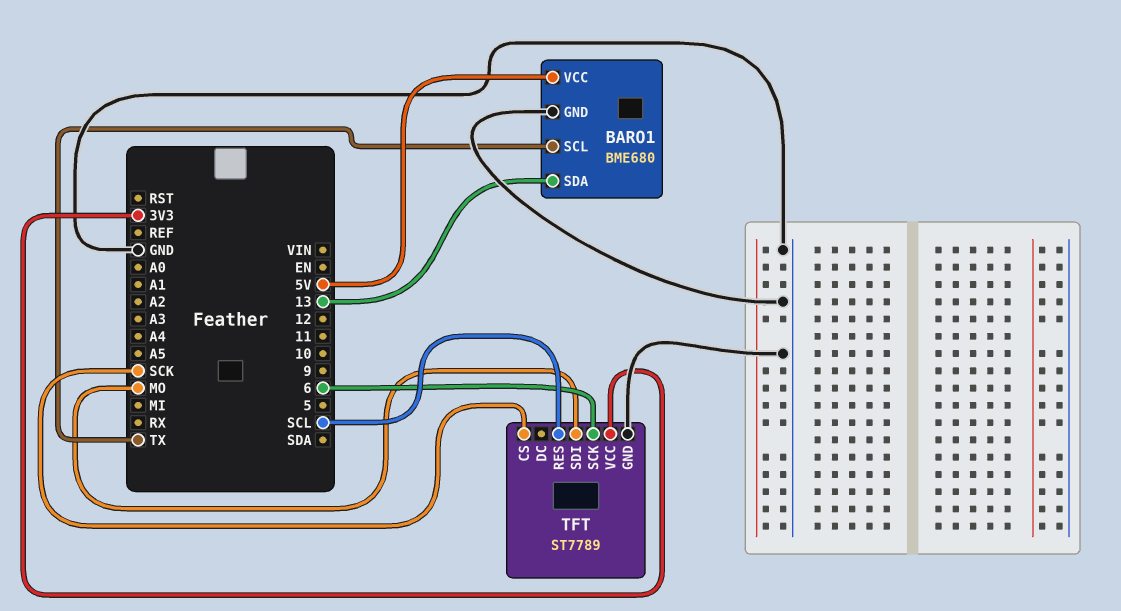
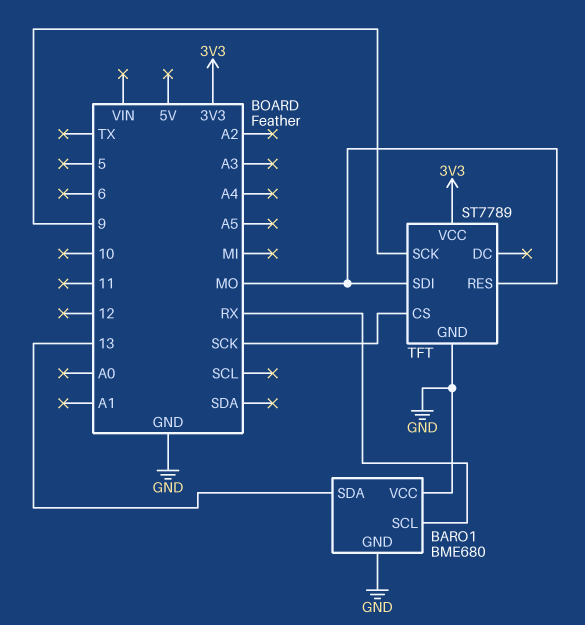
BARO1 pin SCL: TX -> RX
BARO1 pin VCC: 5V -> GND
TFT pin RES: SCL -> MO
TFT pin SCK: 6 -> 9

